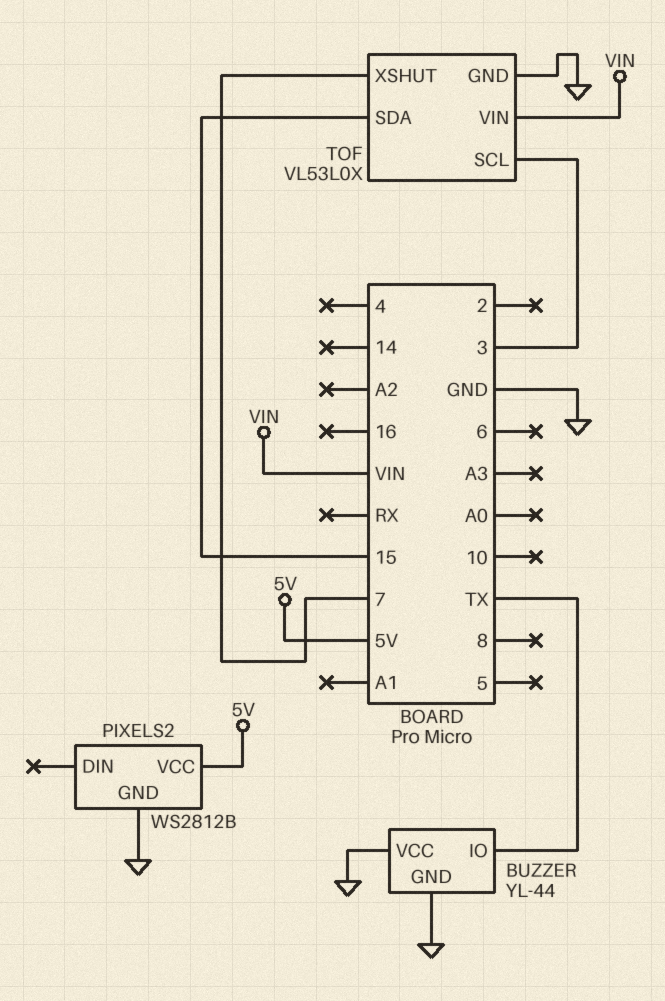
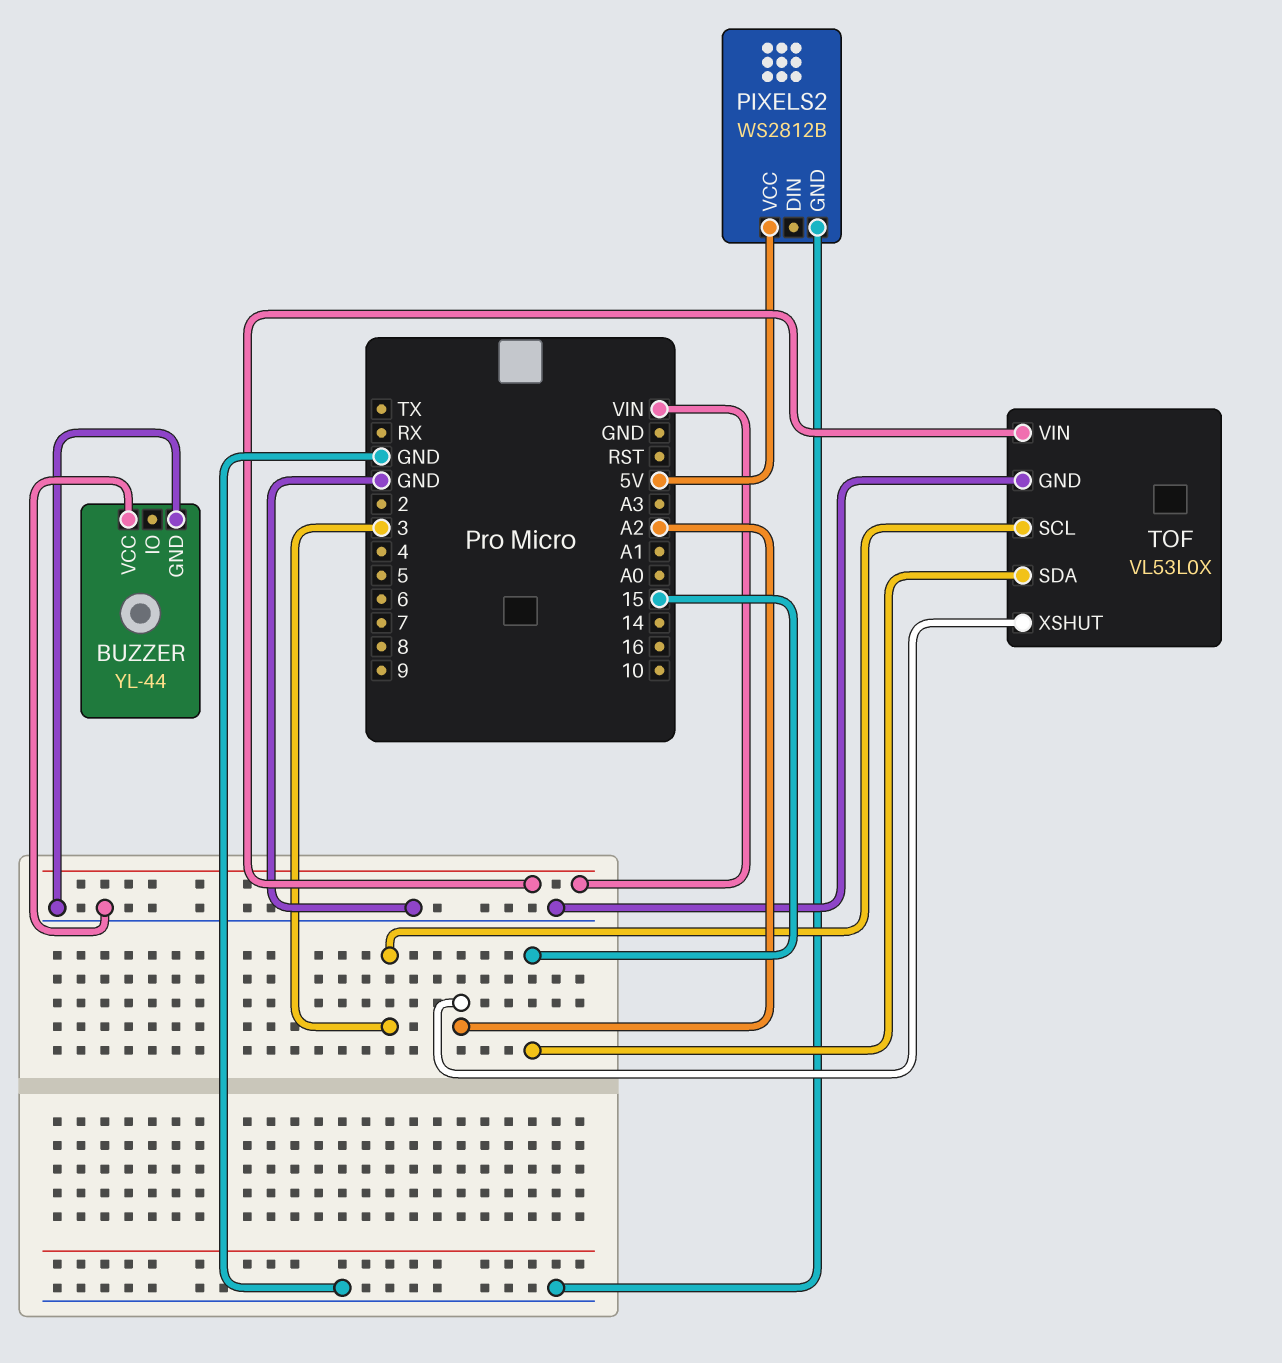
BUZZER pin IO: TX -> none
TOF pin XSHUT: 7 -> A2

